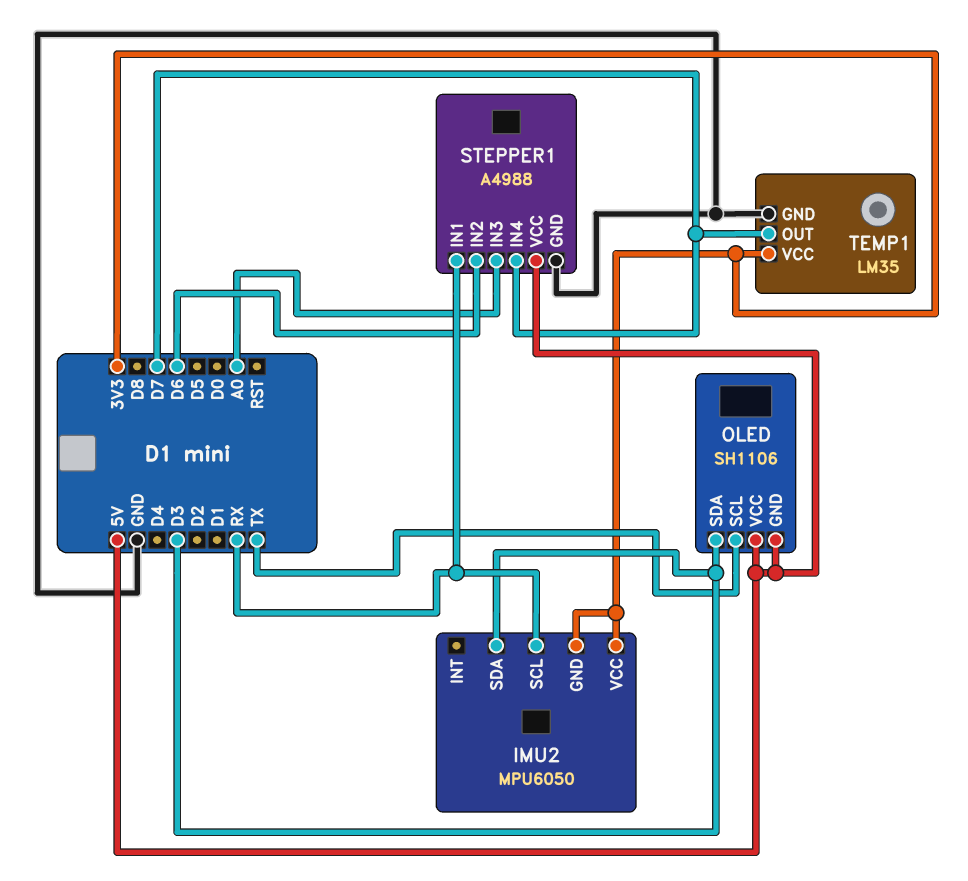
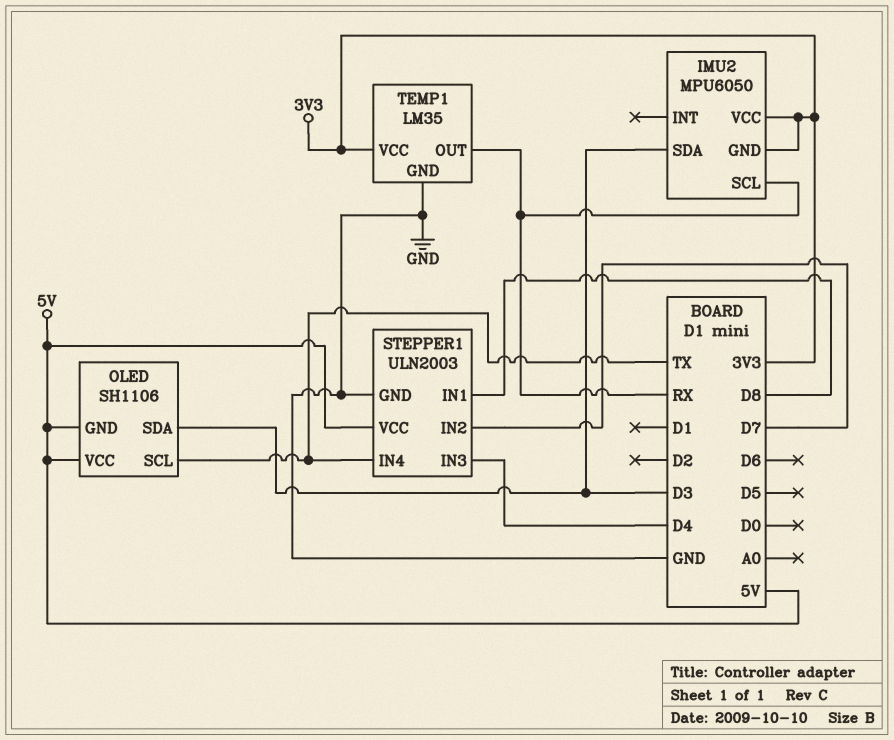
STEPPER1: A4988 -> ULN2003
STEPPER1 pin IN1: RX -> D8
STEPPER1 pin IN2: D6 -> D7
STEPPER1 pin IN3: A0 -> D4
STEPPER1 pin IN4: D7 -> TX
TEMP1 pin OUT: D7 -> RX

